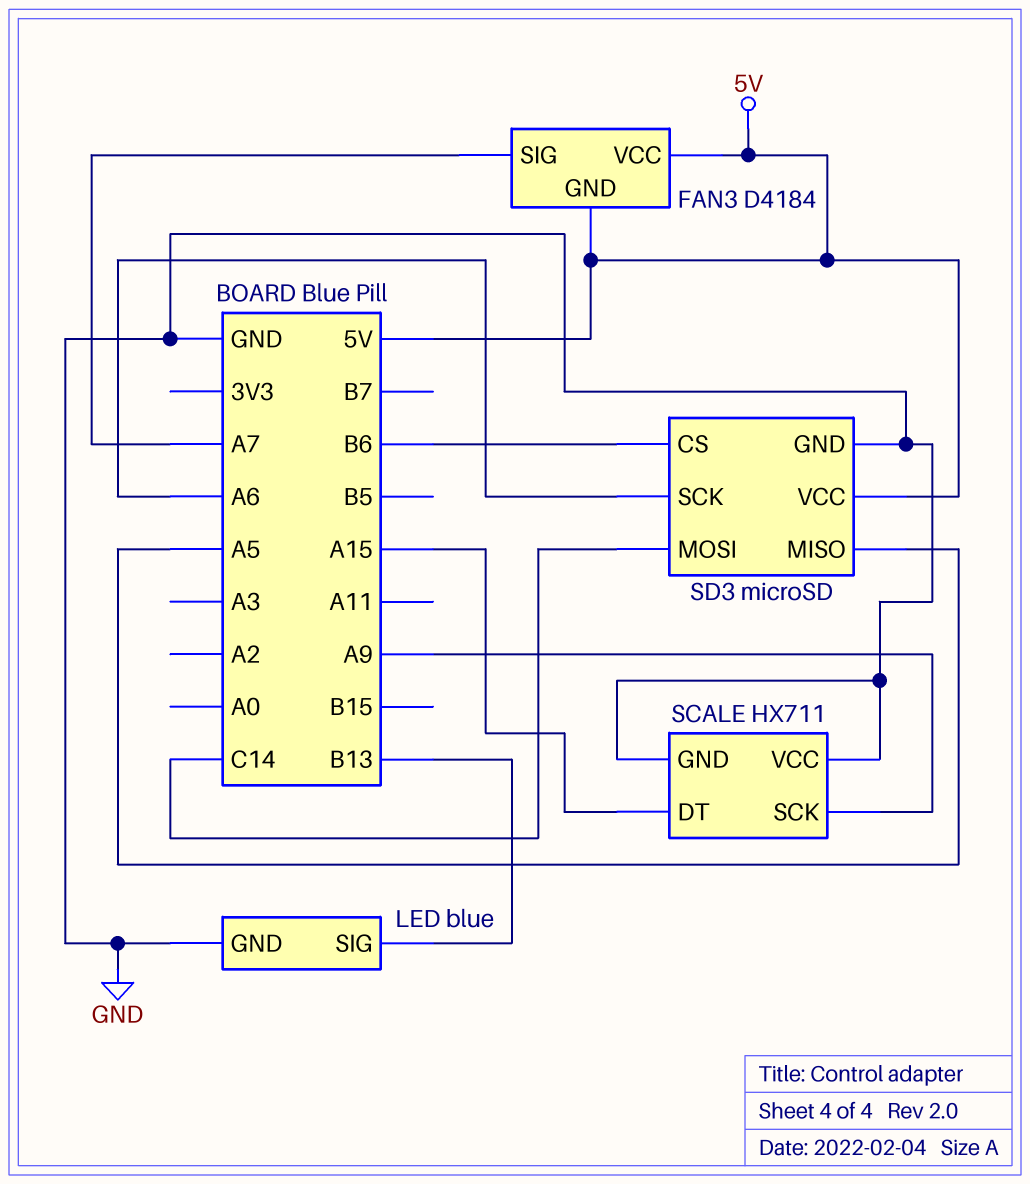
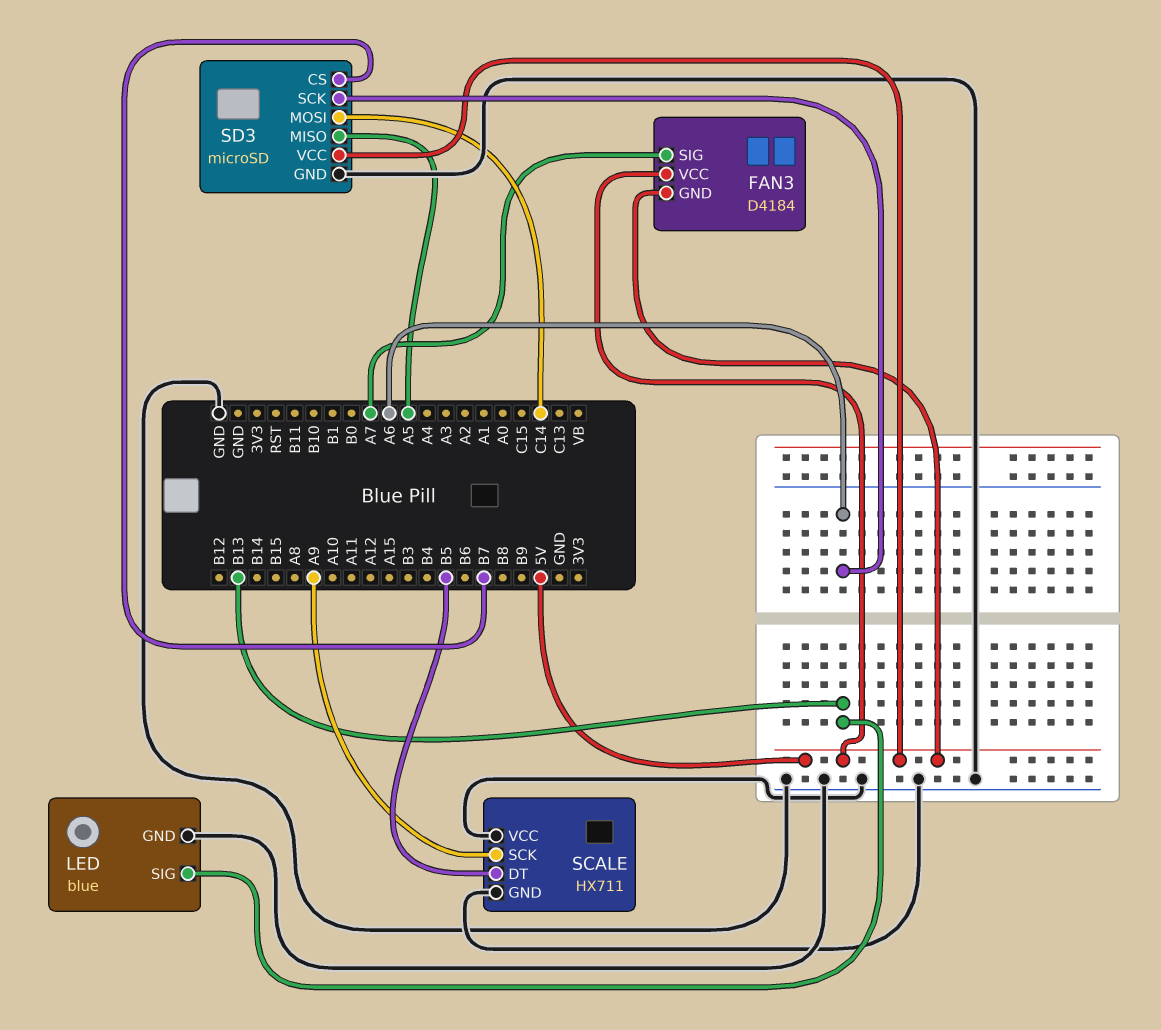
SCALE pin DT: A15 -> B5
SD3 pin CS: B6 -> B7

